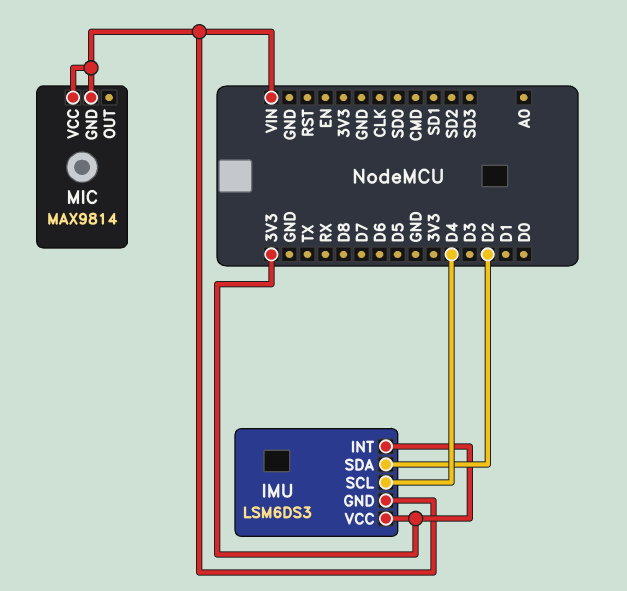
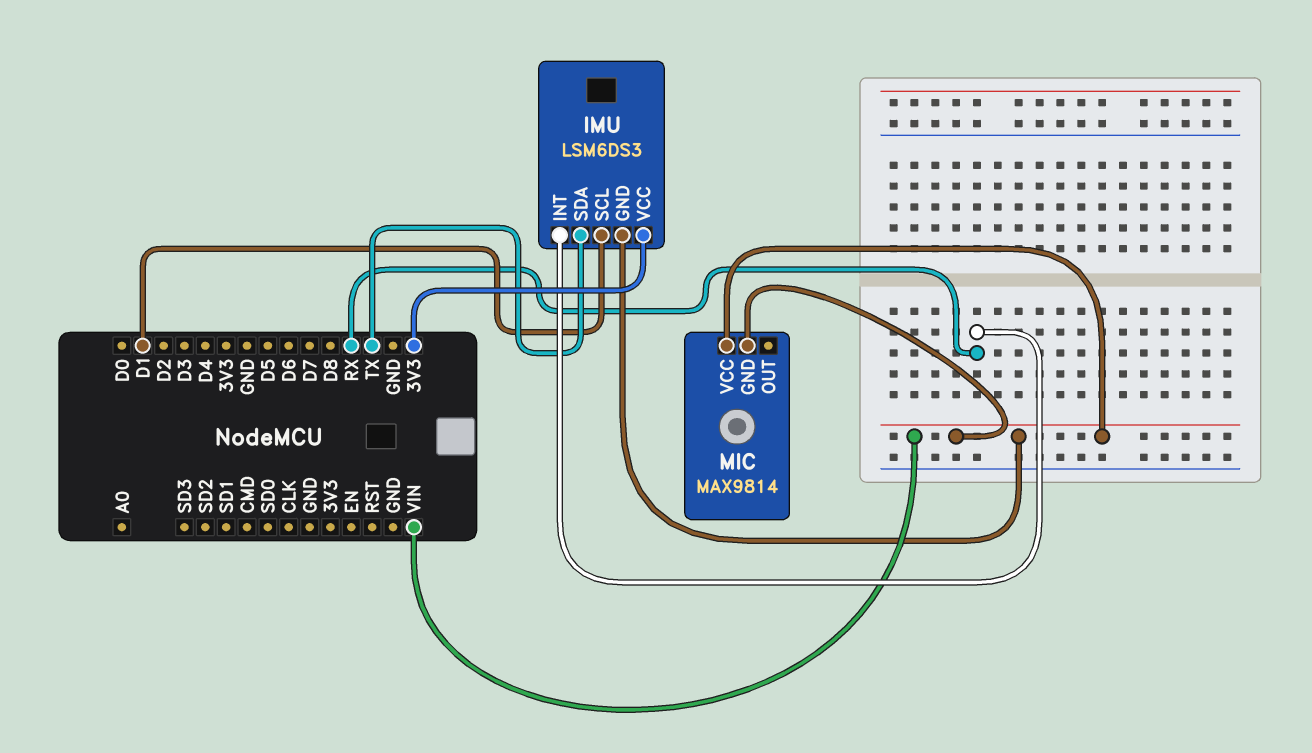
IMU pin INT: 3V3 -> RX
IMU pin SCL: D4 -> D1
IMU pin SDA: D2 -> TX

